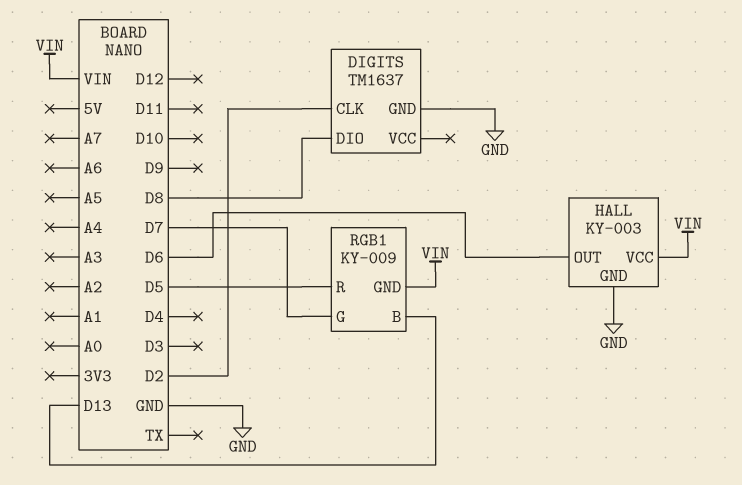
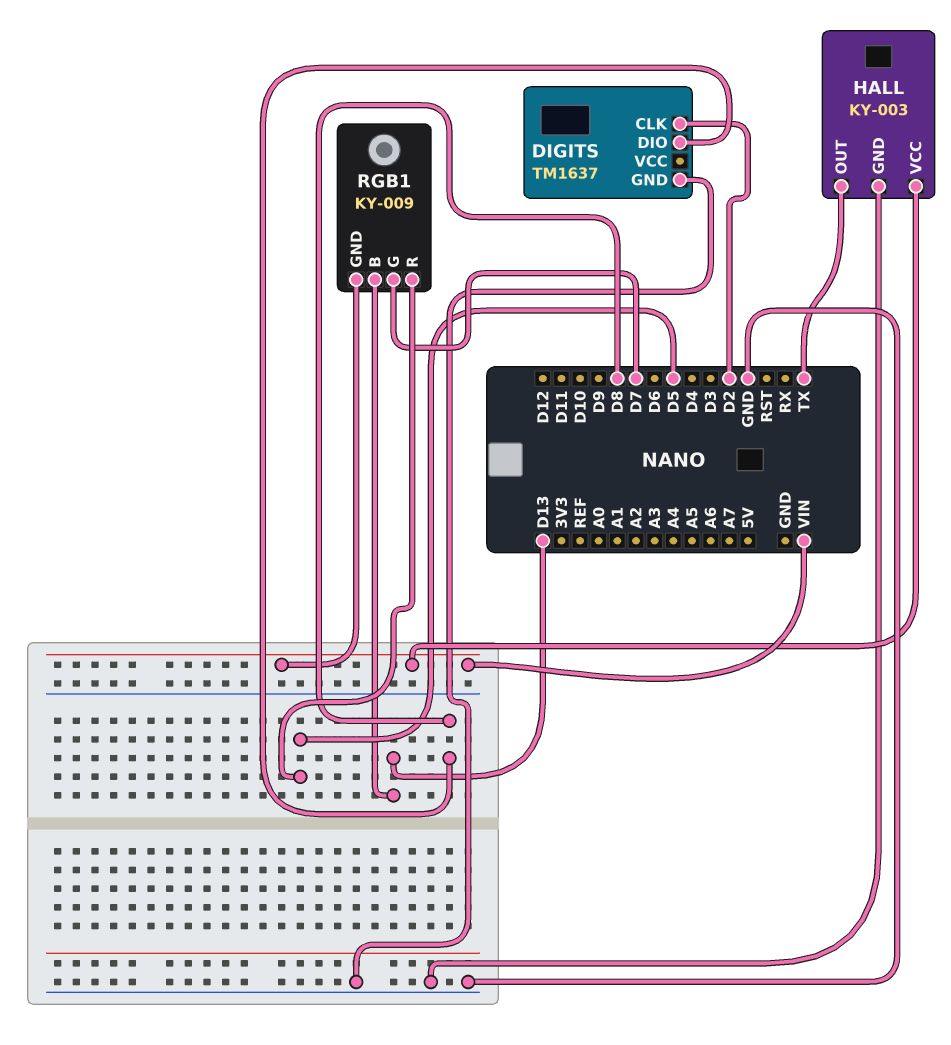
HALL pin OUT: D6 -> TX

